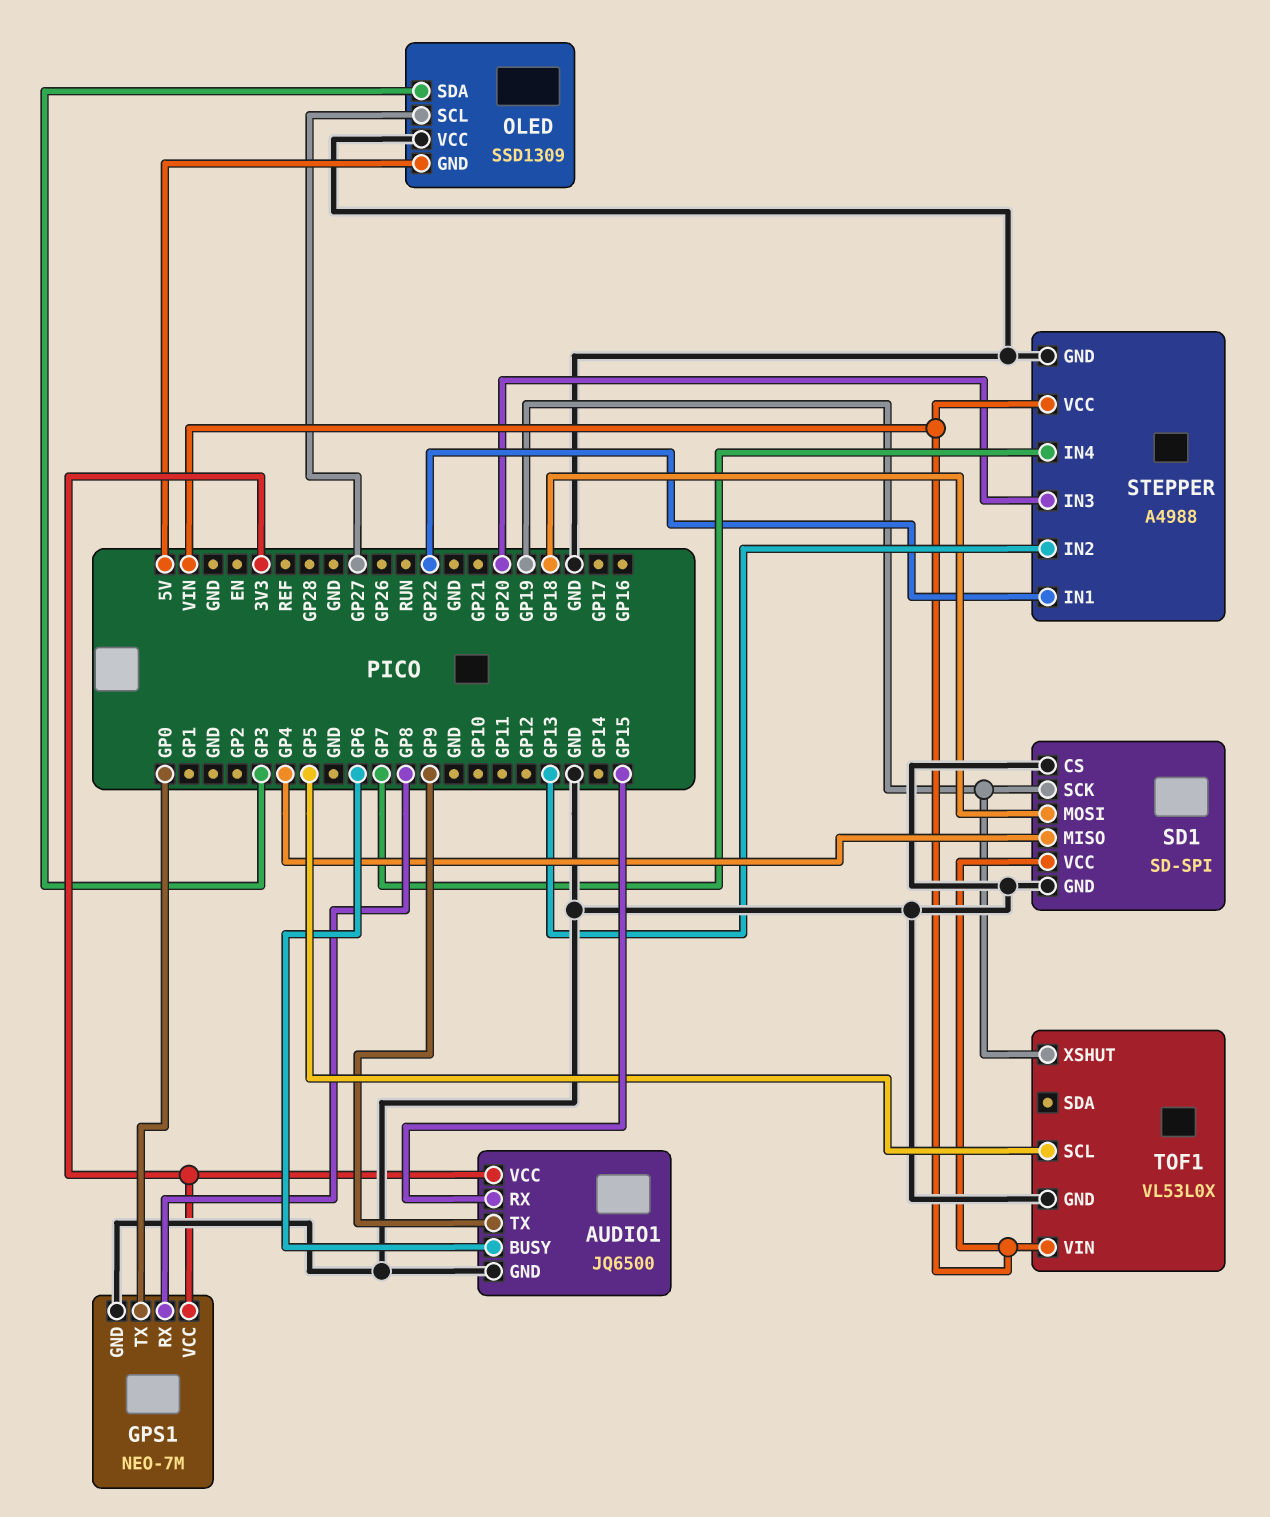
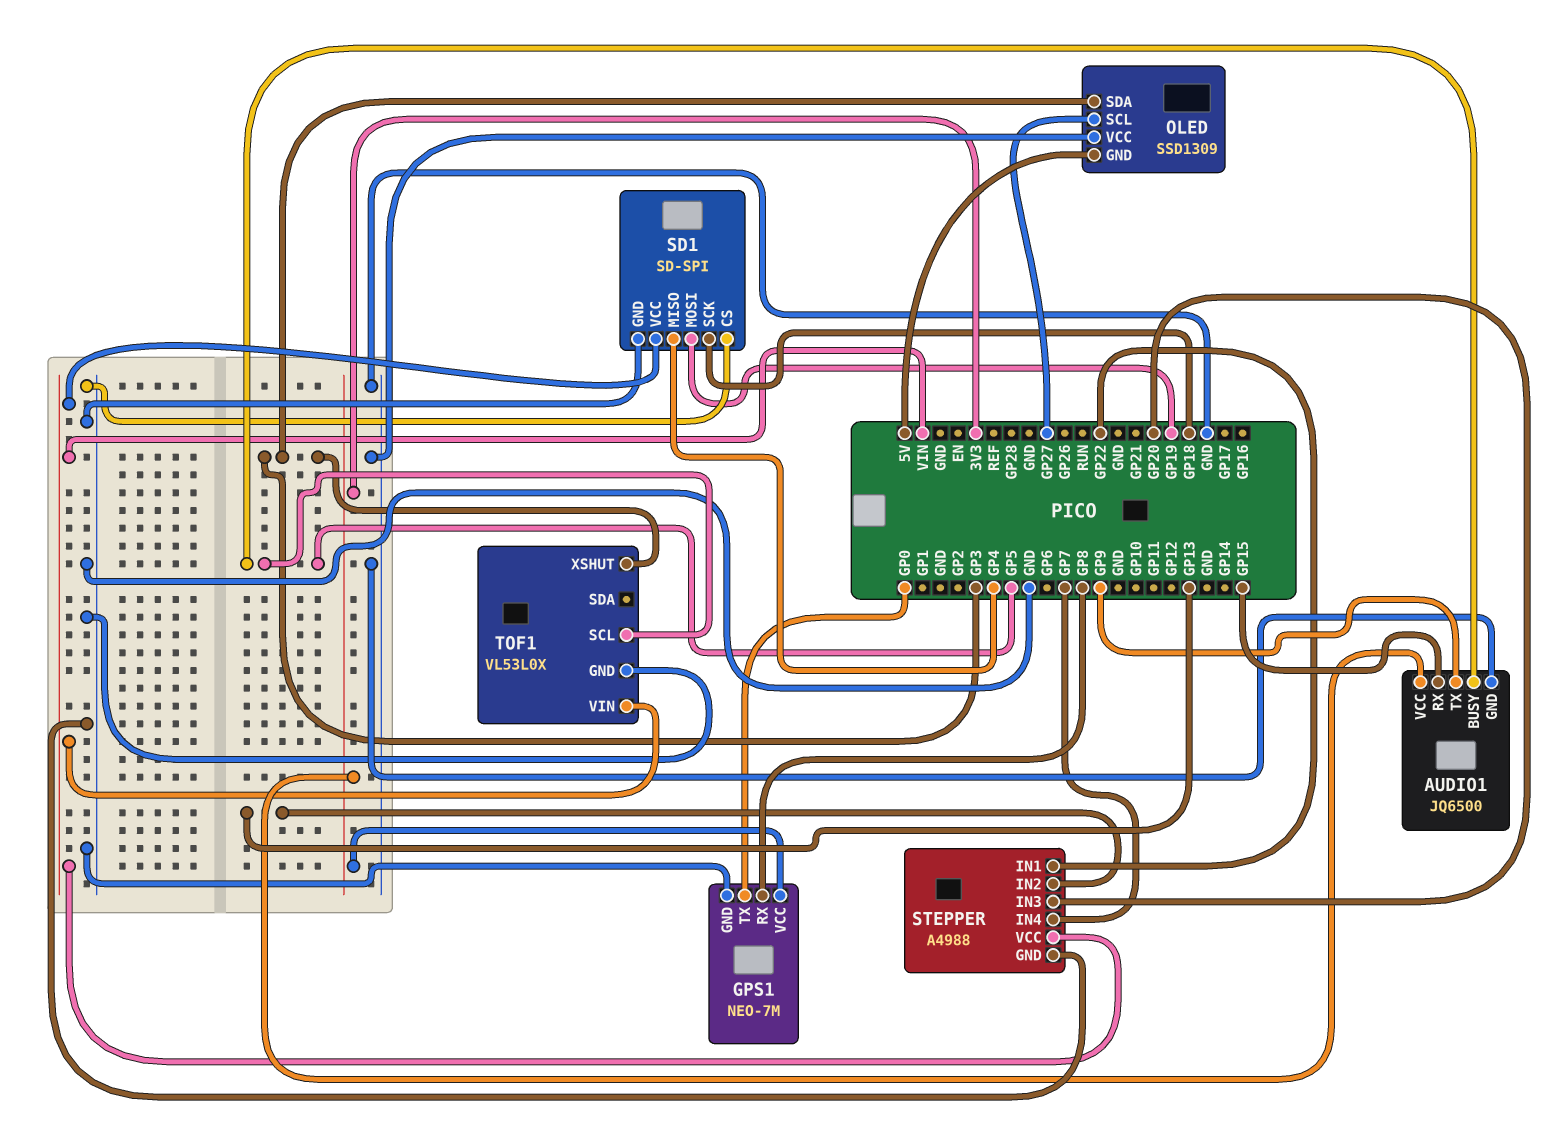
AUDIO1 pin BUSY: GP6 -> GP5
SD1 pin MOSI: GP18 -> GP19
SD1 pin SCK: GP19 -> GP18
TOF1 pin XSHUT: GP19 -> GP3

